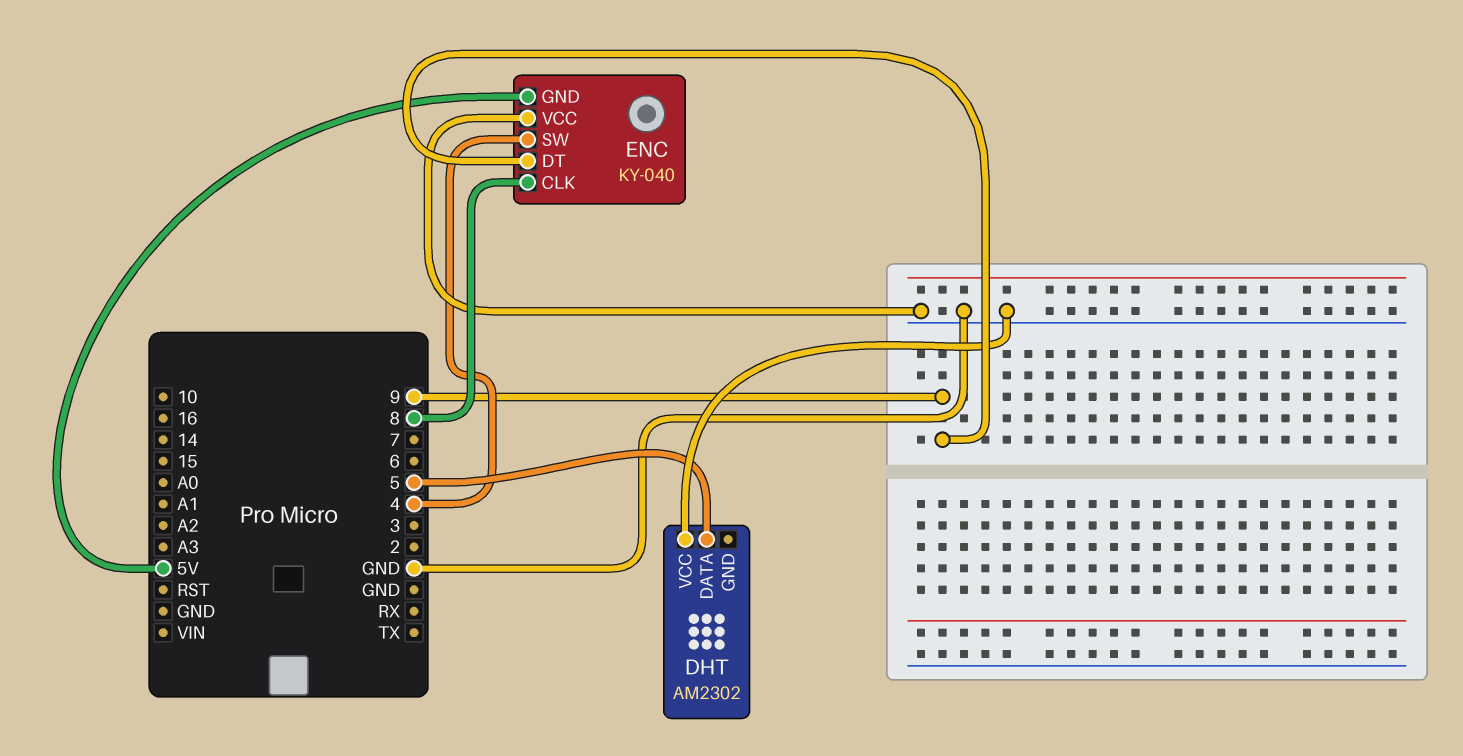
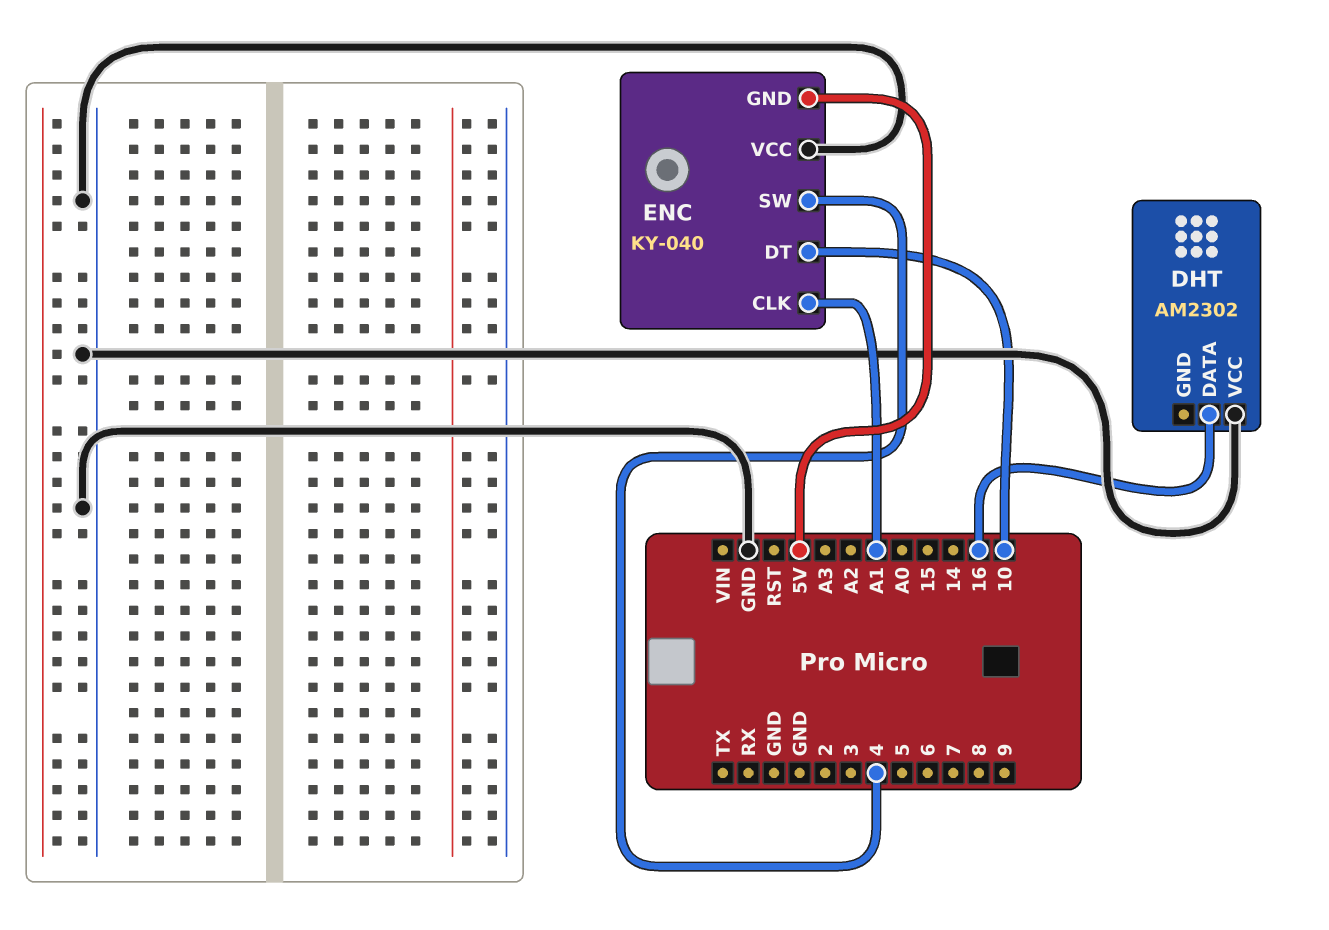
DHT pin DATA: 5 -> 16
ENC pin CLK: 8 -> A1
ENC pin DT: 9 -> 10

